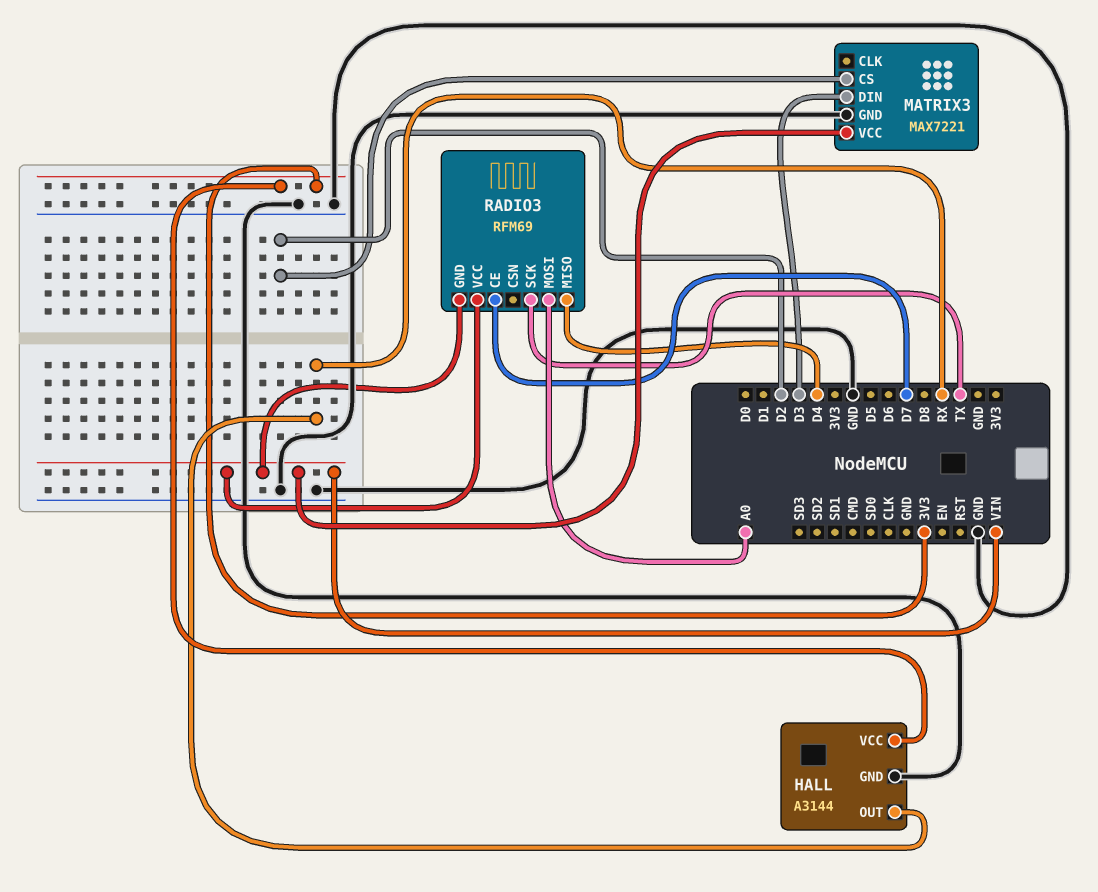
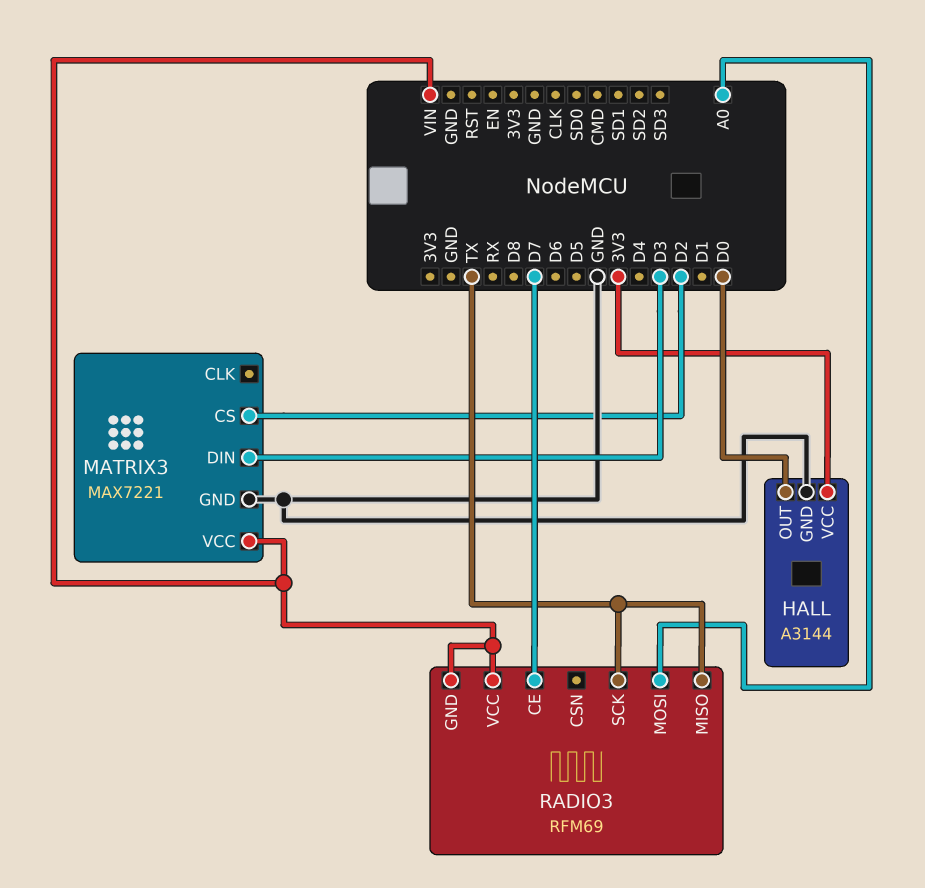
HALL pin OUT: RX -> D0
RADIO3 pin MISO: D4 -> TX

